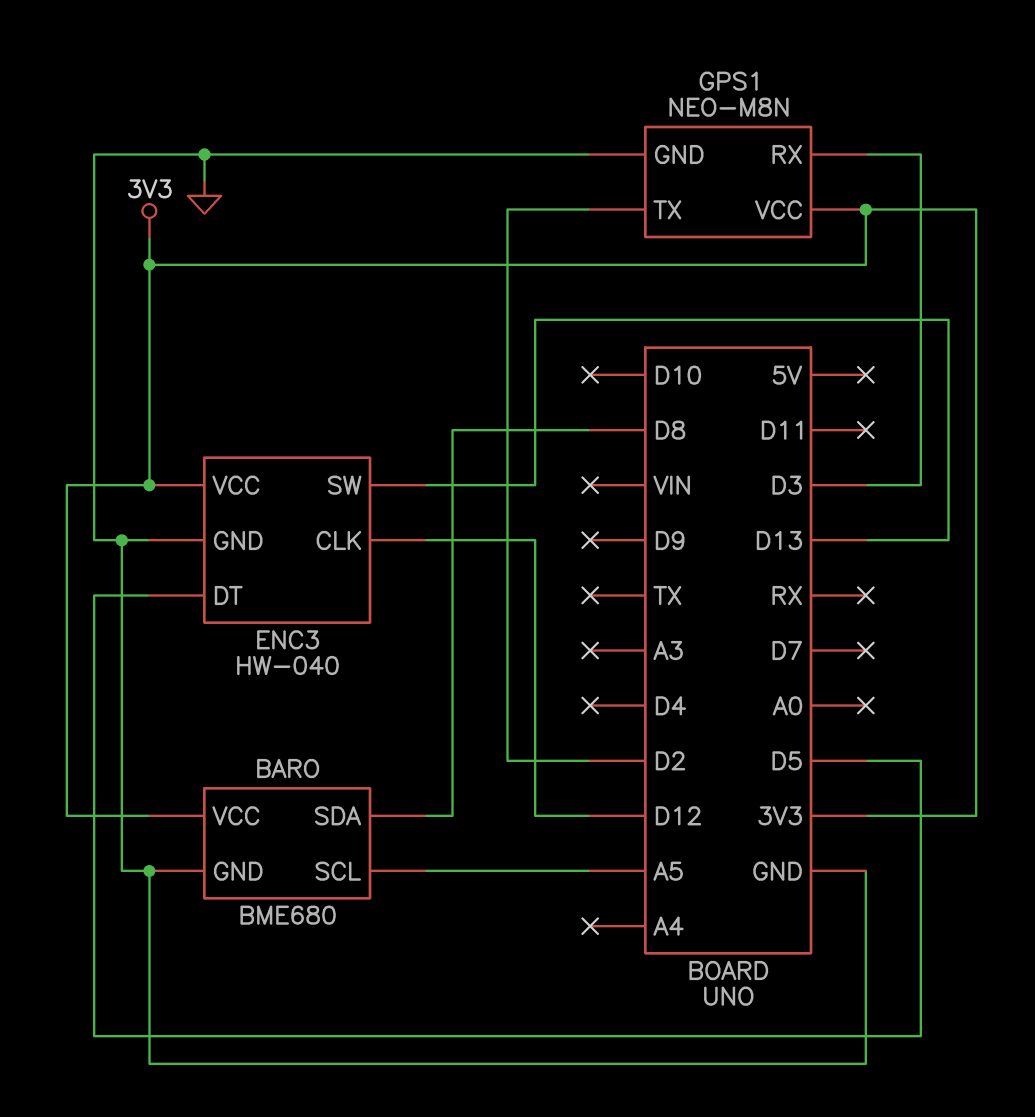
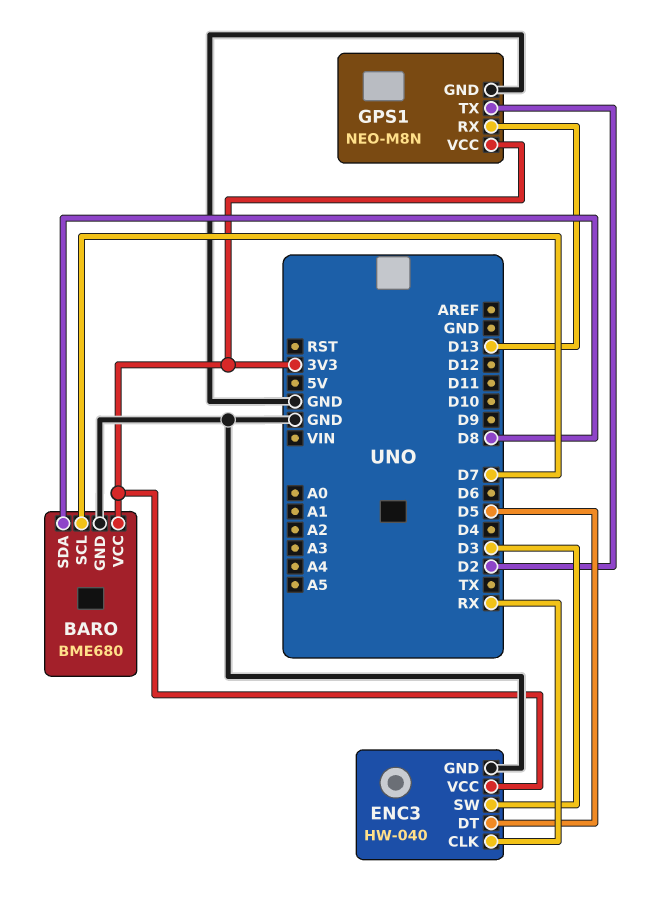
BARO pin SCL: A5 -> D7
ENC3 pin CLK: D12 -> RX
ENC3 pin SW: D13 -> D3
GPS1 pin RX: D3 -> D13

